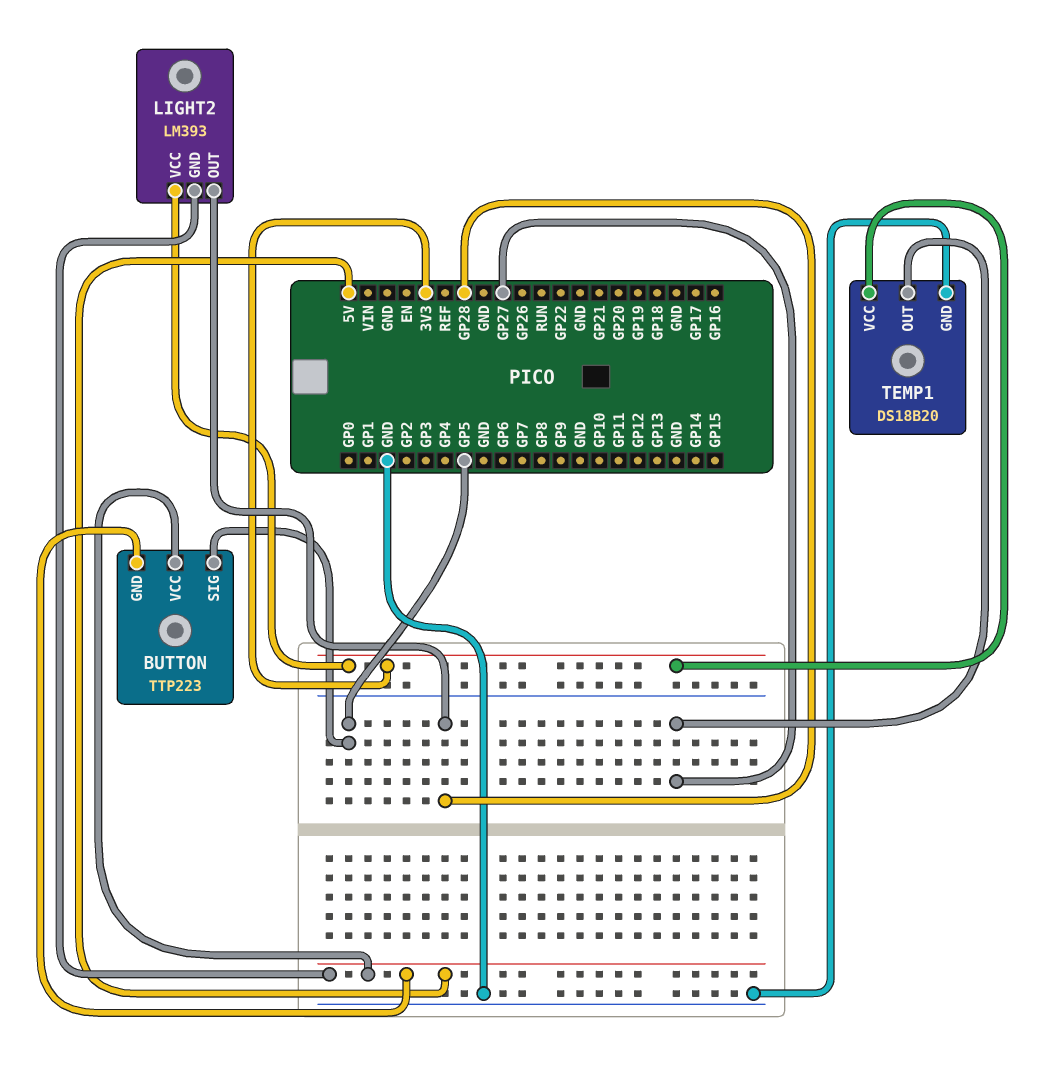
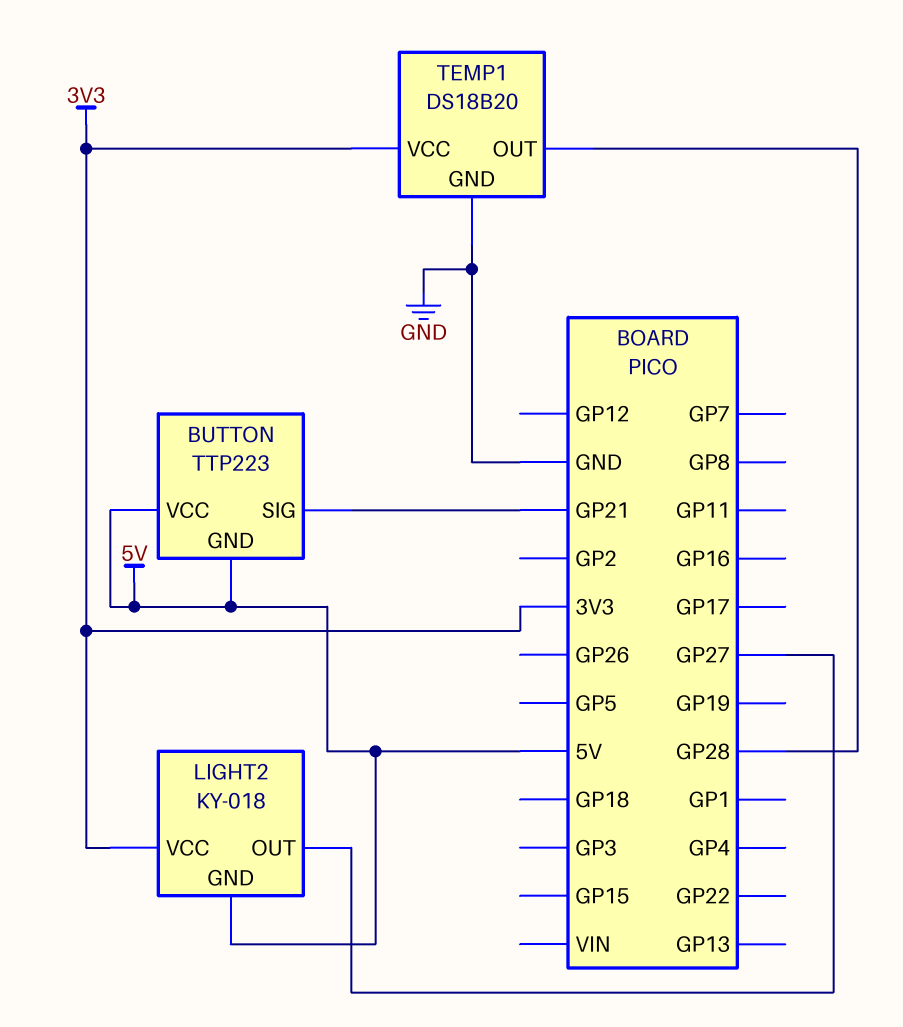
BUTTON pin SIG: GP5 -> GP21
LIGHT2: LM393 -> KY-018
LIGHT2 pin OUT: GP28 -> GP27
TEMP1 pin OUT: GP27 -> GP28

